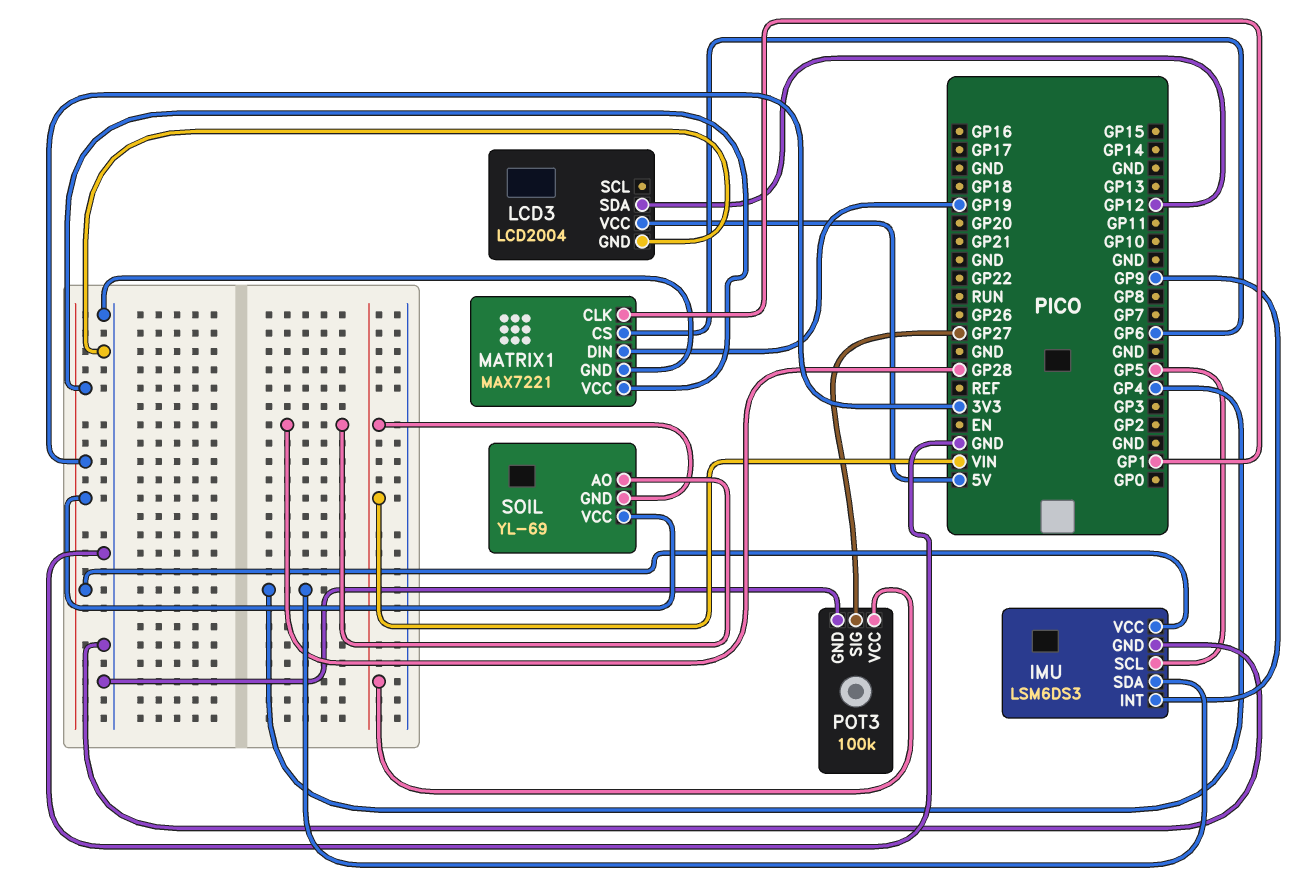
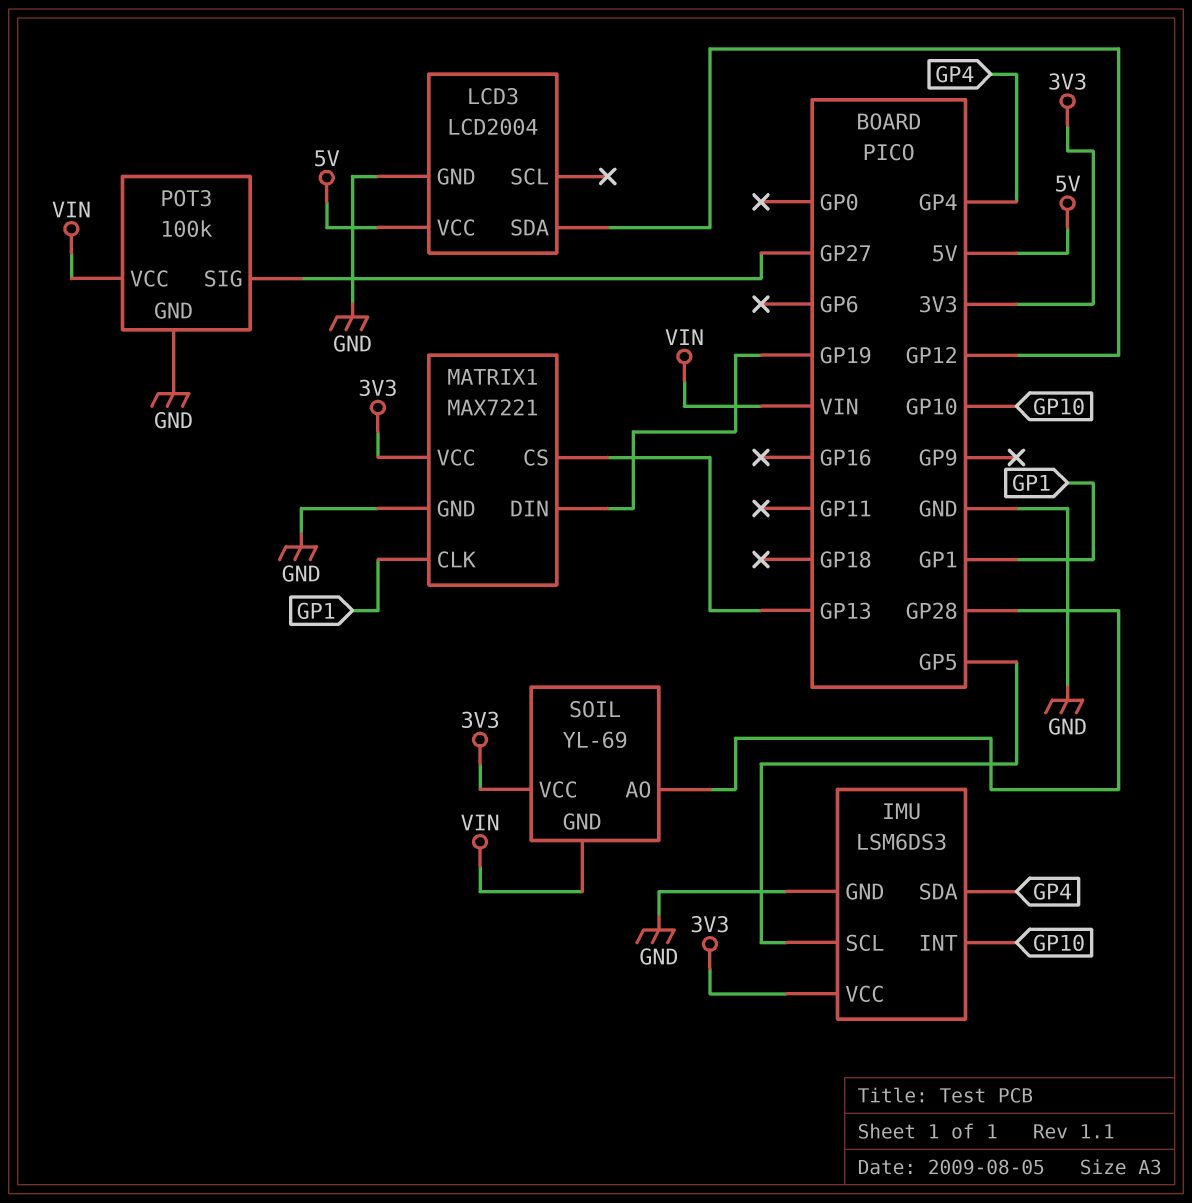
IMU pin INT: GP9 -> GP10
MATRIX1 pin CS: GP6 -> GP13

